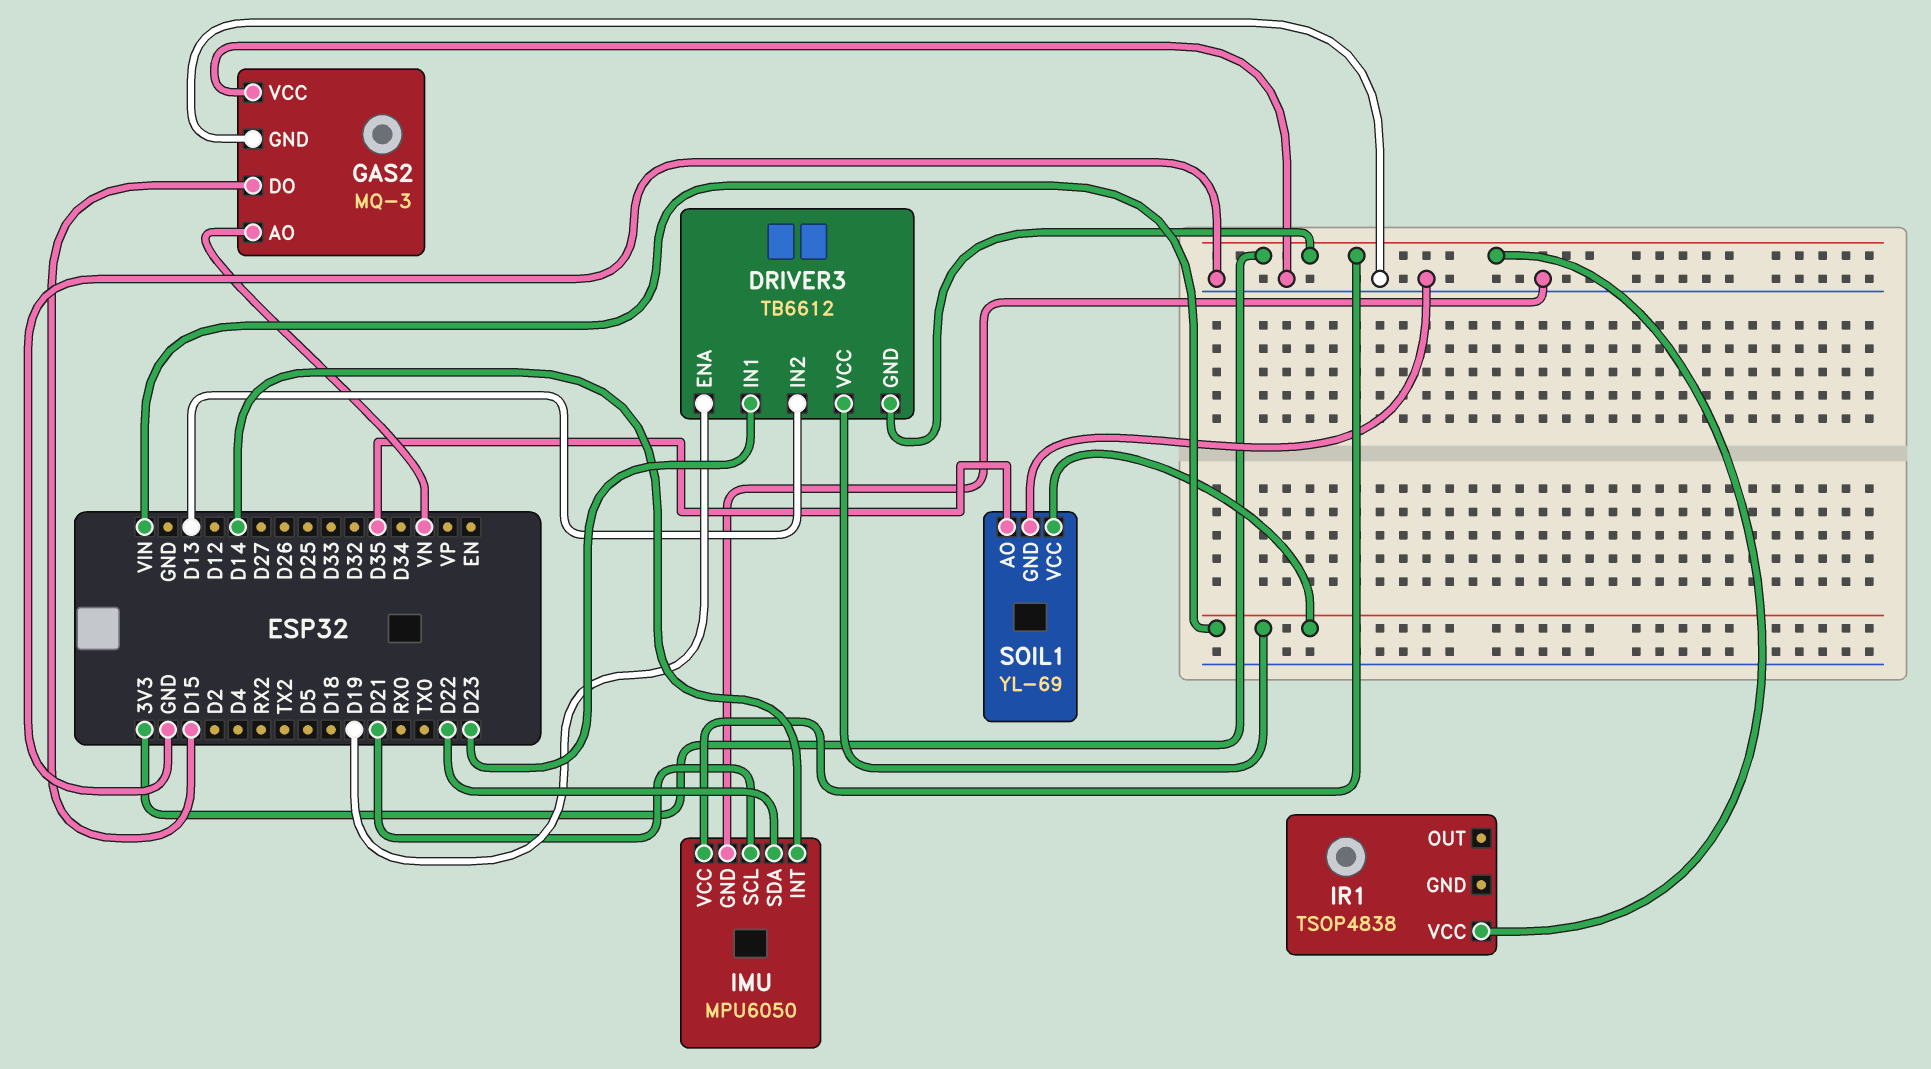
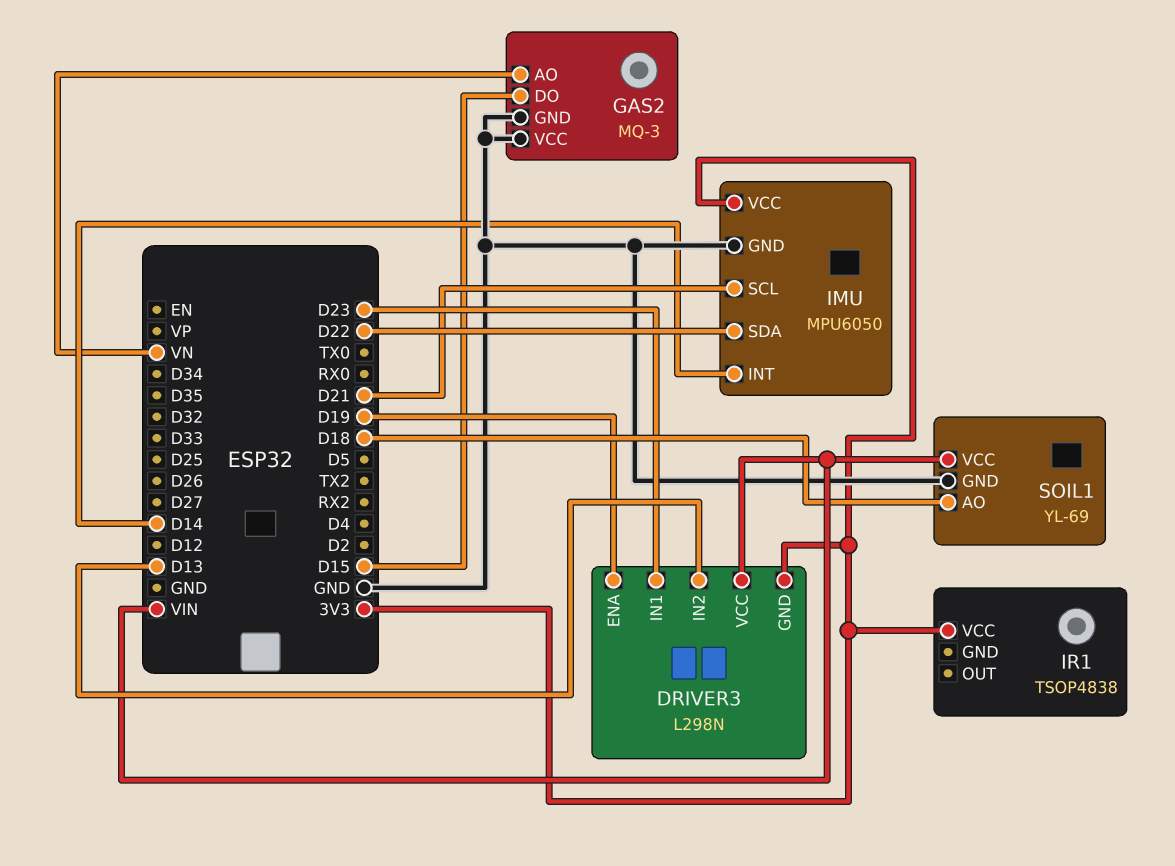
DRIVER3: TB6612 -> L298N
SOIL1 pin AO: D35 -> D18

